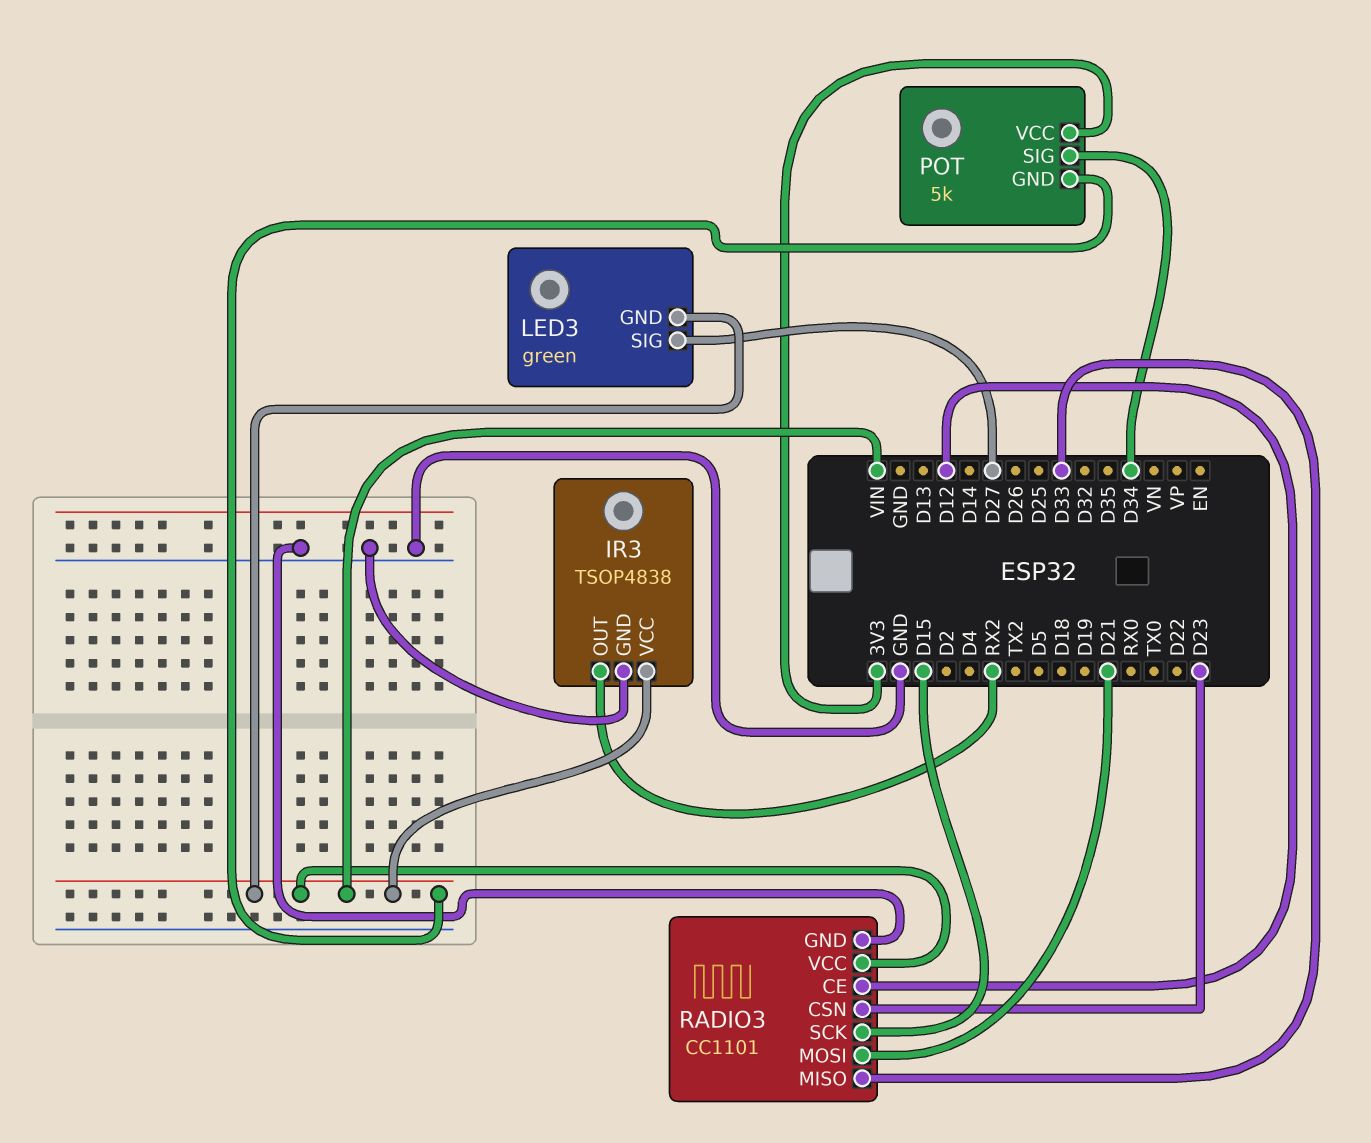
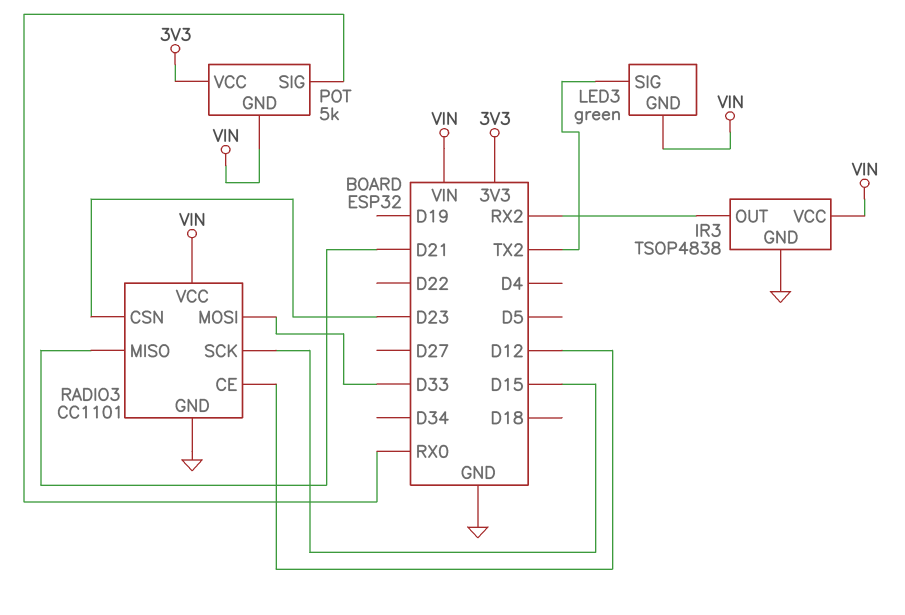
LED3 pin SIG: D27 -> TX2
POT pin SIG: D34 -> RX0
RADIO3 pin MISO: D33 -> D21
RADIO3 pin MOSI: D21 -> D33

